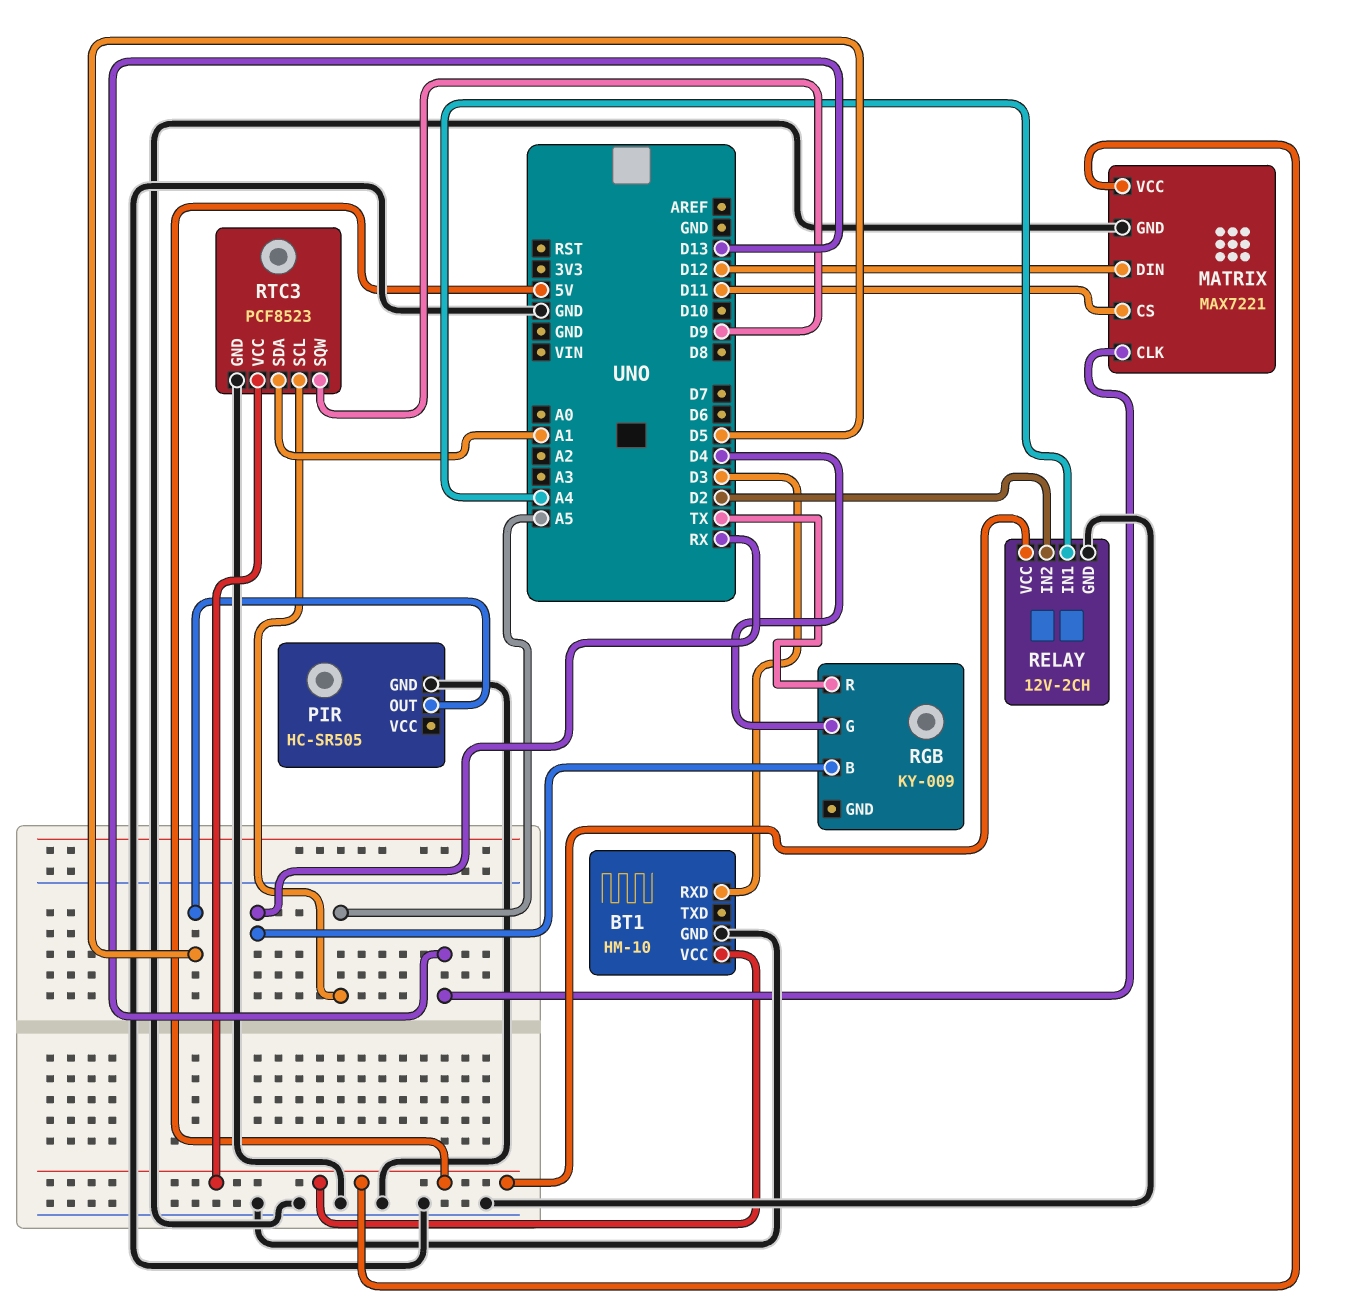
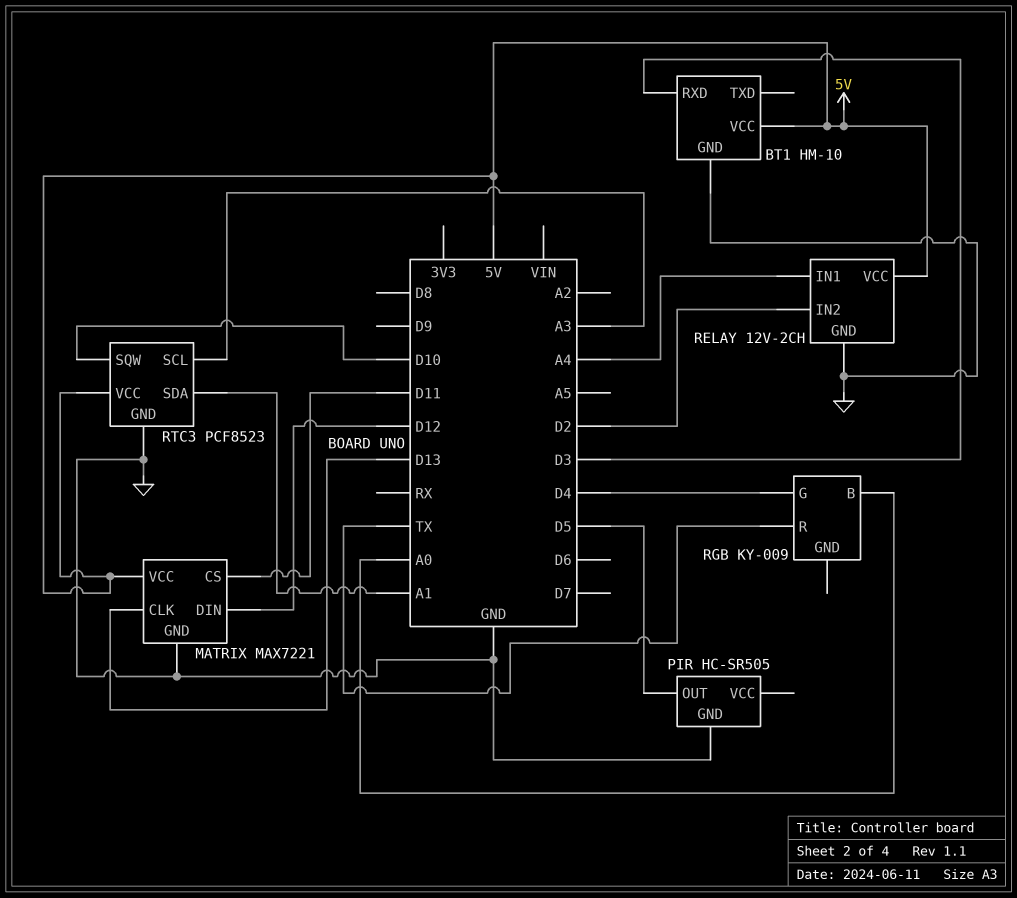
RGB pin B: RX -> A0
RTC3 pin SCL: A5 -> A3
RTC3 pin SQW: D9 -> D10

